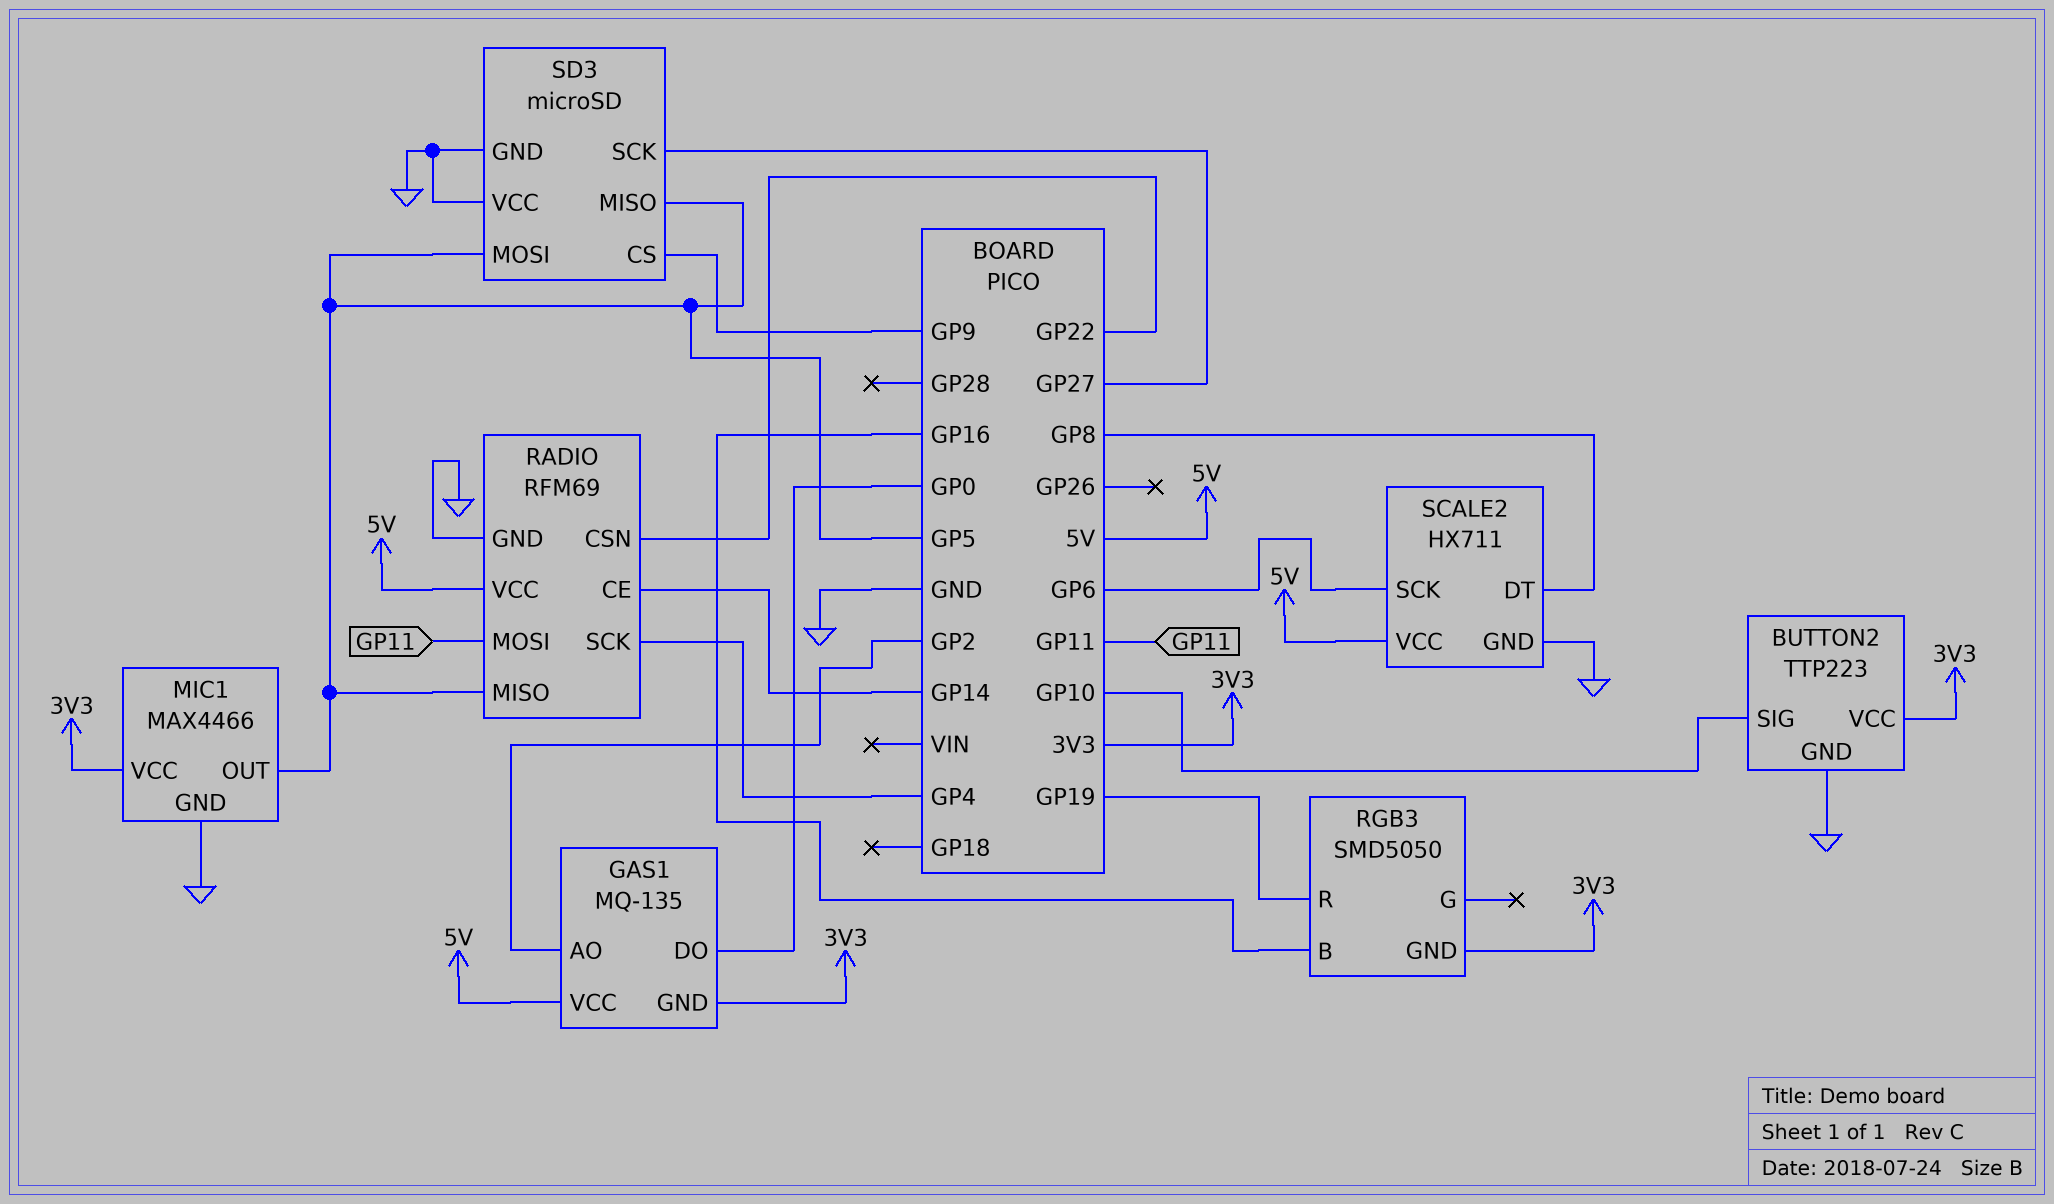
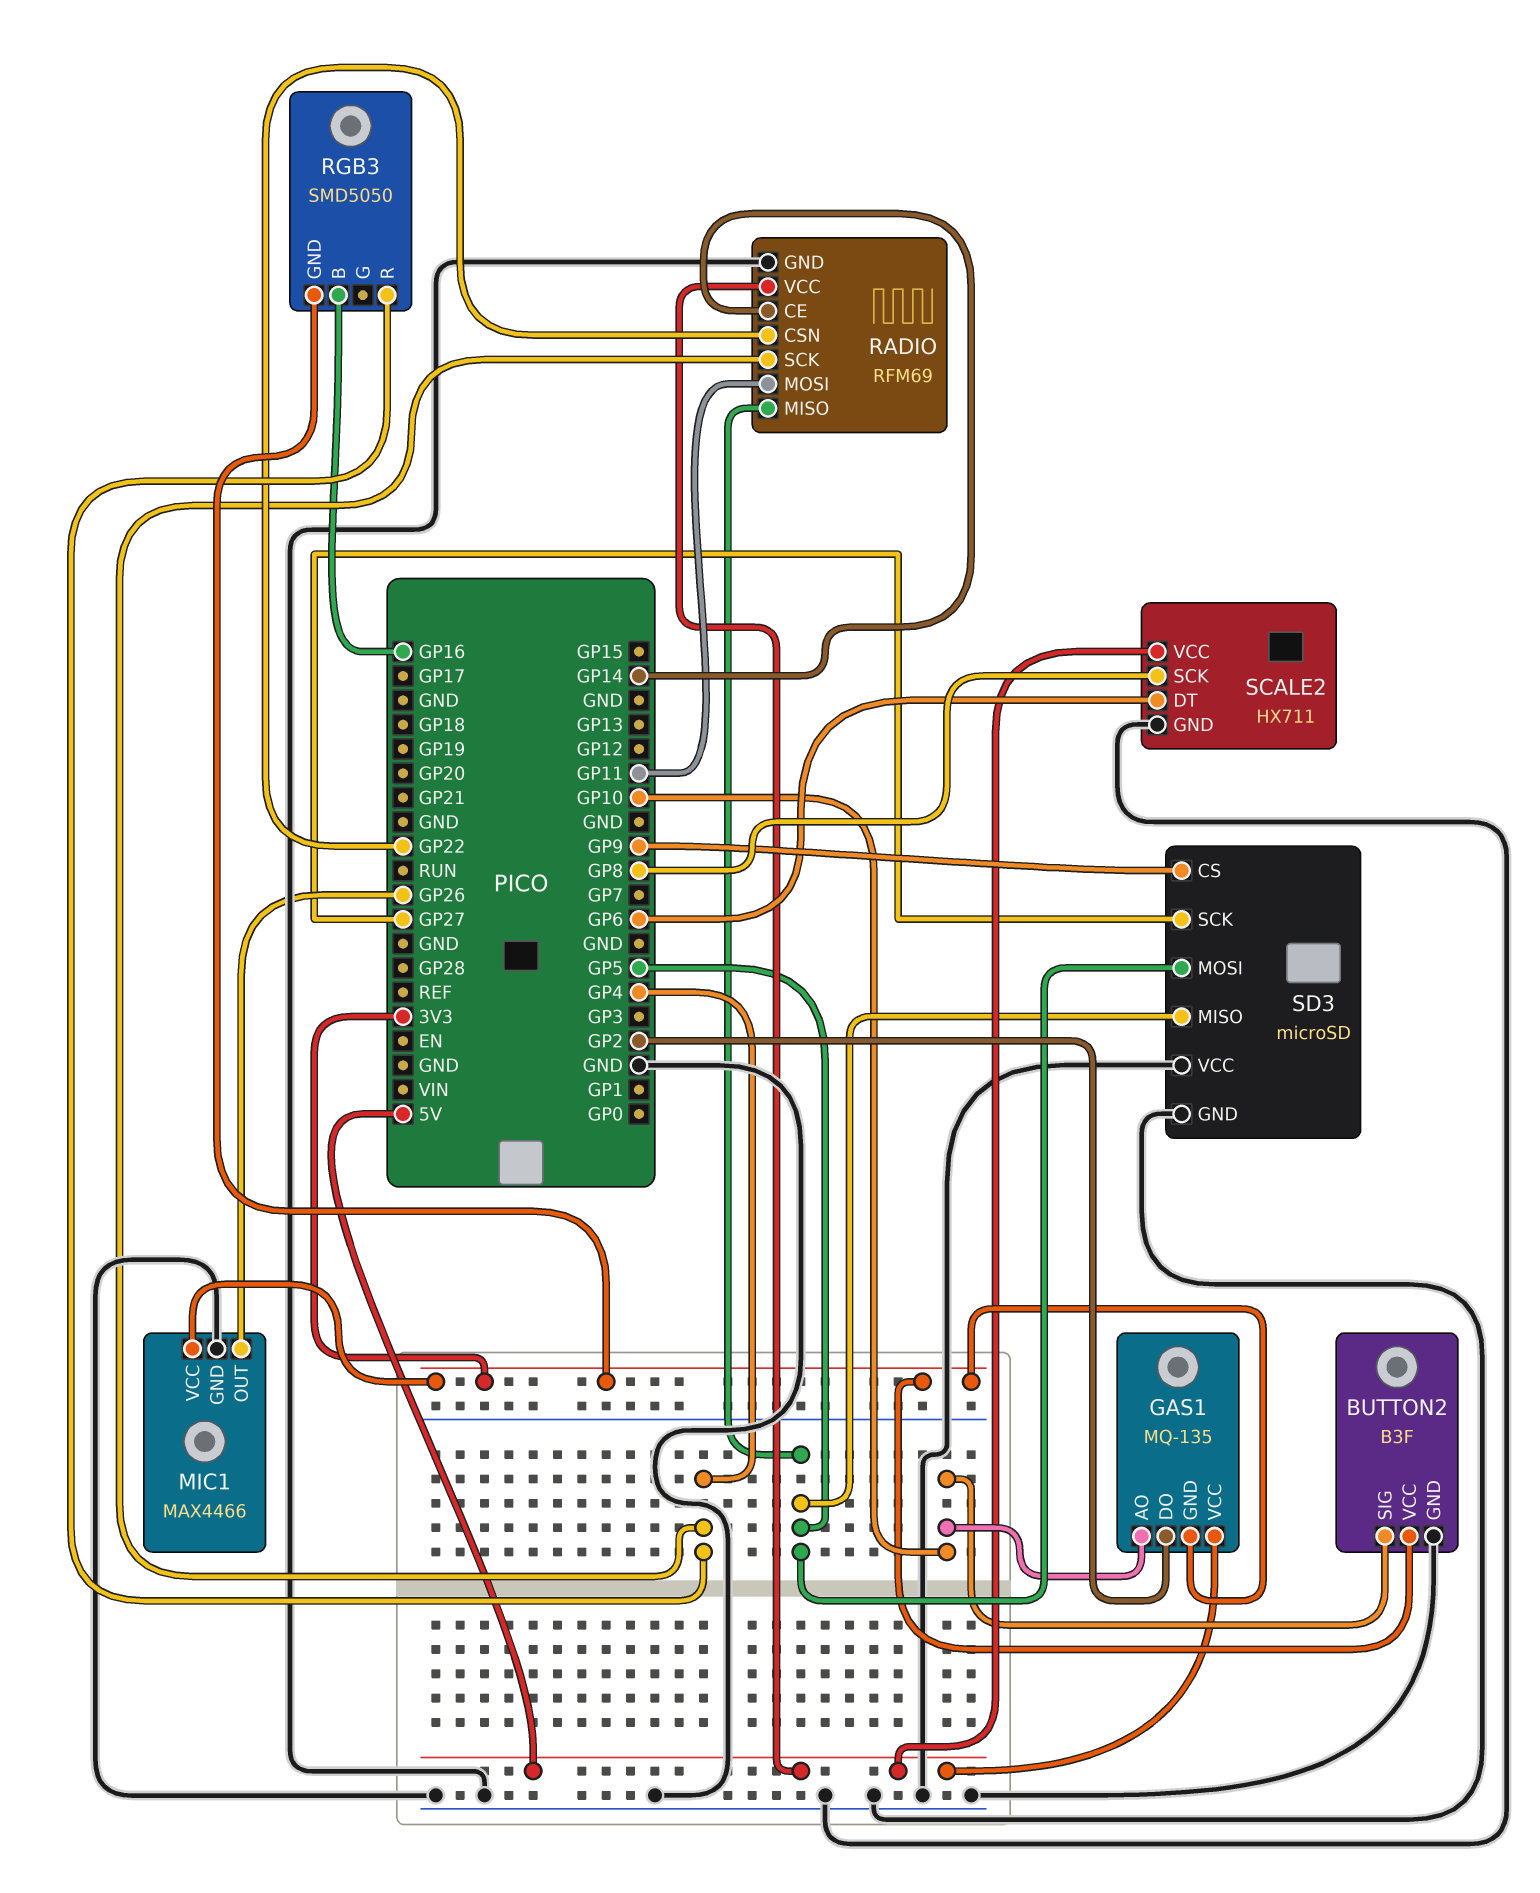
BUTTON2: TTP223 -> B3F
GAS1 pin AO: GP2 -> GP10
GAS1 pin DO: GP0 -> GP2
MIC1 pin OUT: GP5 -> GP26
RGB3 pin R: GP19 -> GP4
SCALE2 pin DT: GP8 -> GP6
SCALE2 pin SCK: GP6 -> GP8

